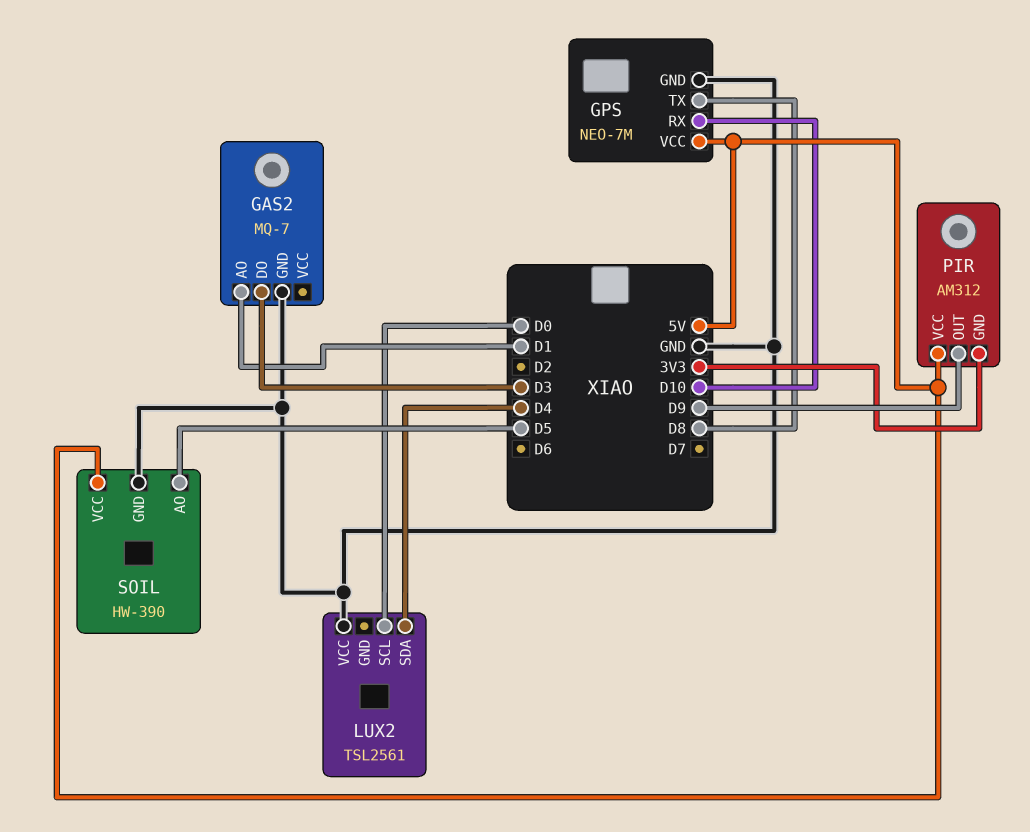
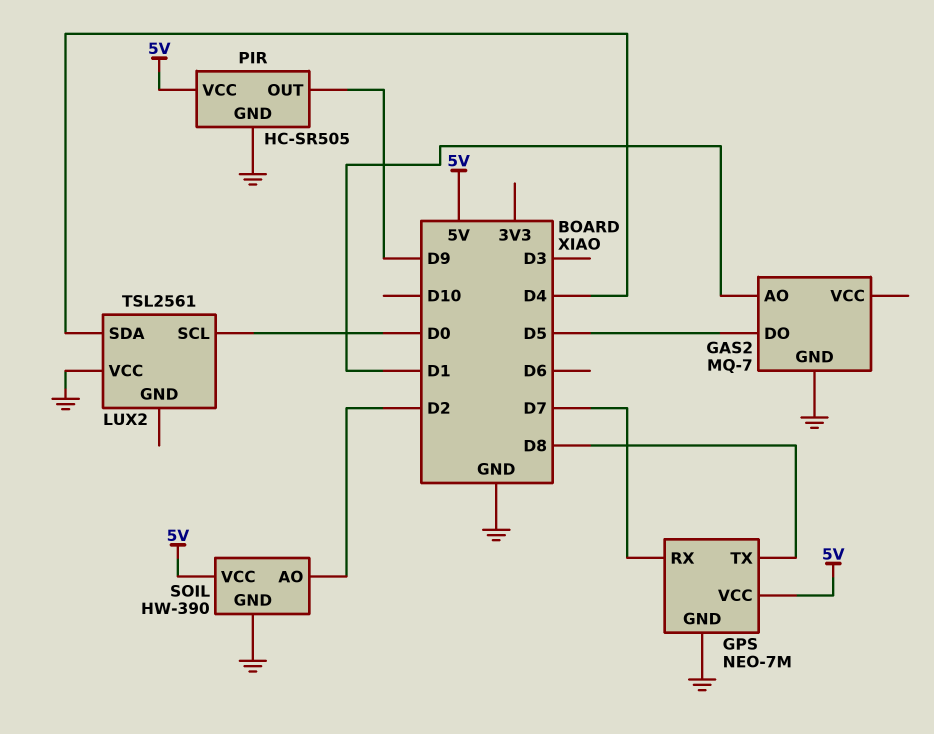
GAS2 pin DO: D3 -> D5
GPS pin RX: D10 -> D7
PIR: AM312 -> HC-SR505
PIR pin GND: 3V3 -> GND
SOIL pin AO: D5 -> D2

